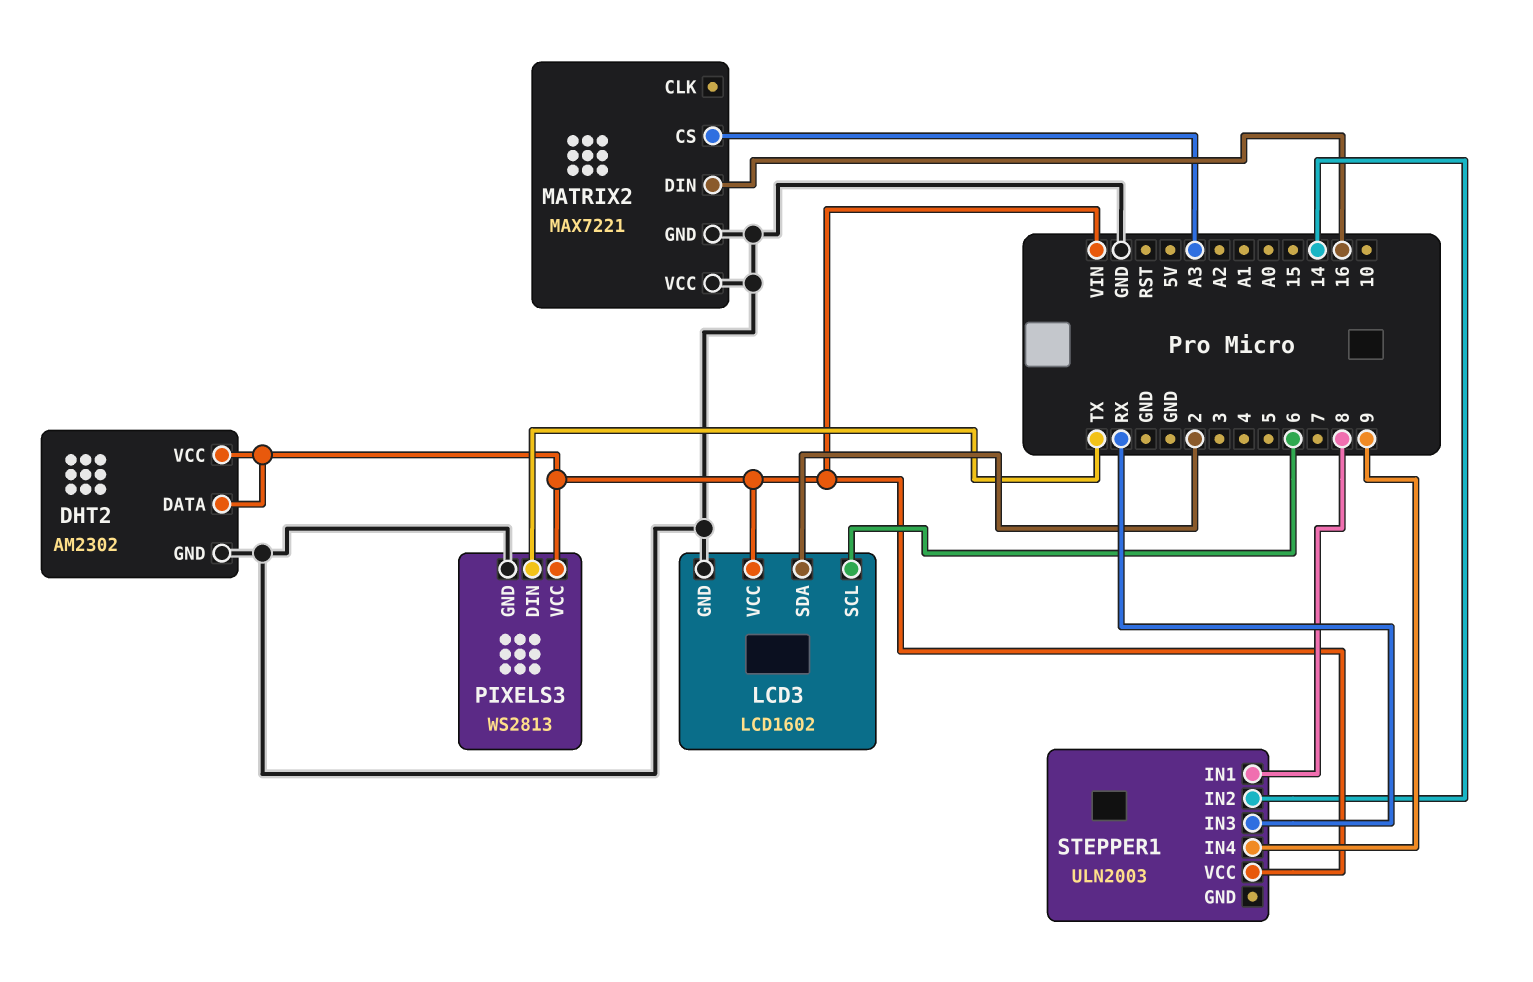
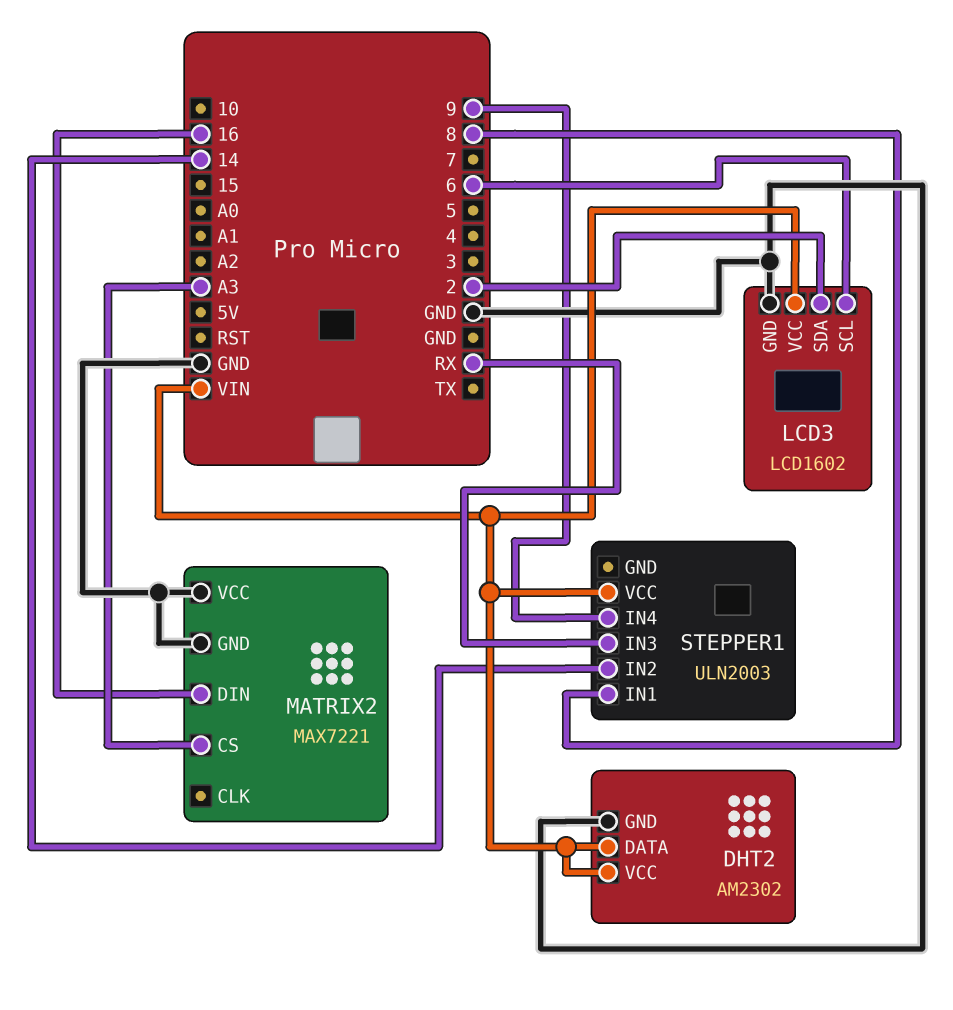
PIXELS3: WS2813 -> none
PIXELS3 pin DIN: TX -> none
PIXELS3 pin GND: GND -> none
PIXELS3 pin VCC: VIN -> none

